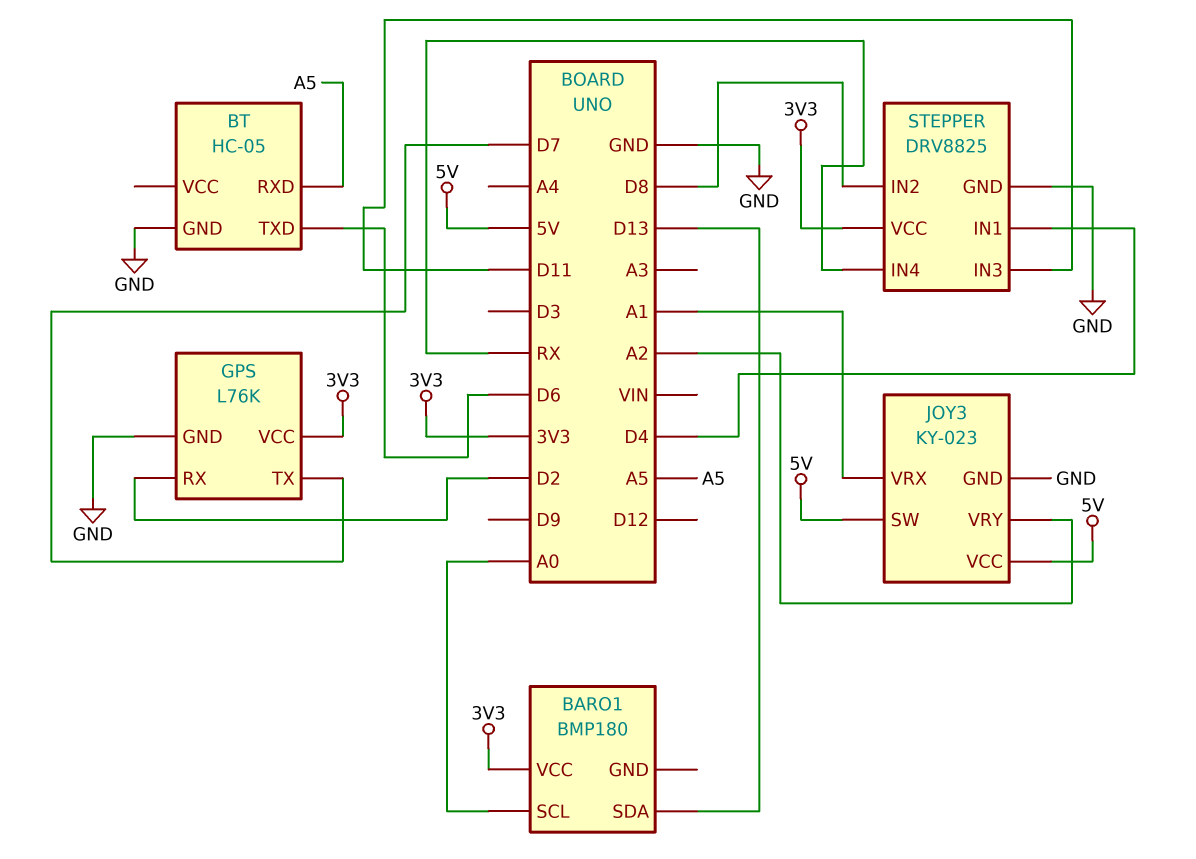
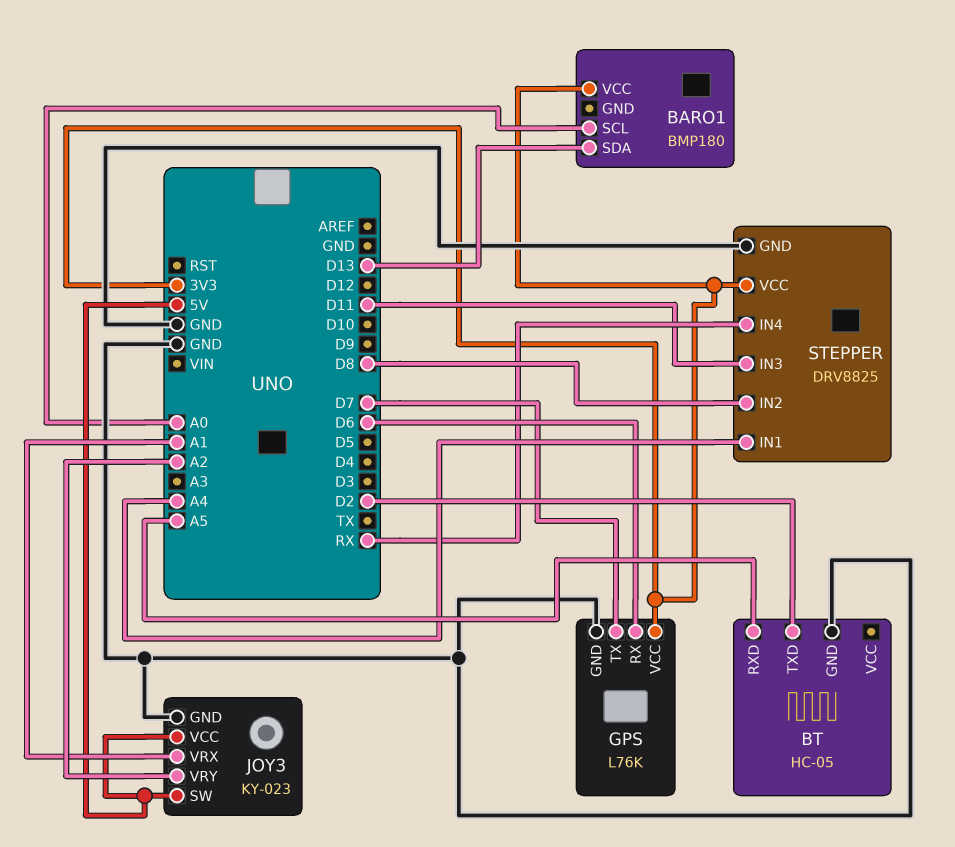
BT pin TXD: D6 -> D2
GPS pin RX: D2 -> D6
STEPPER pin IN1: D4 -> A4

